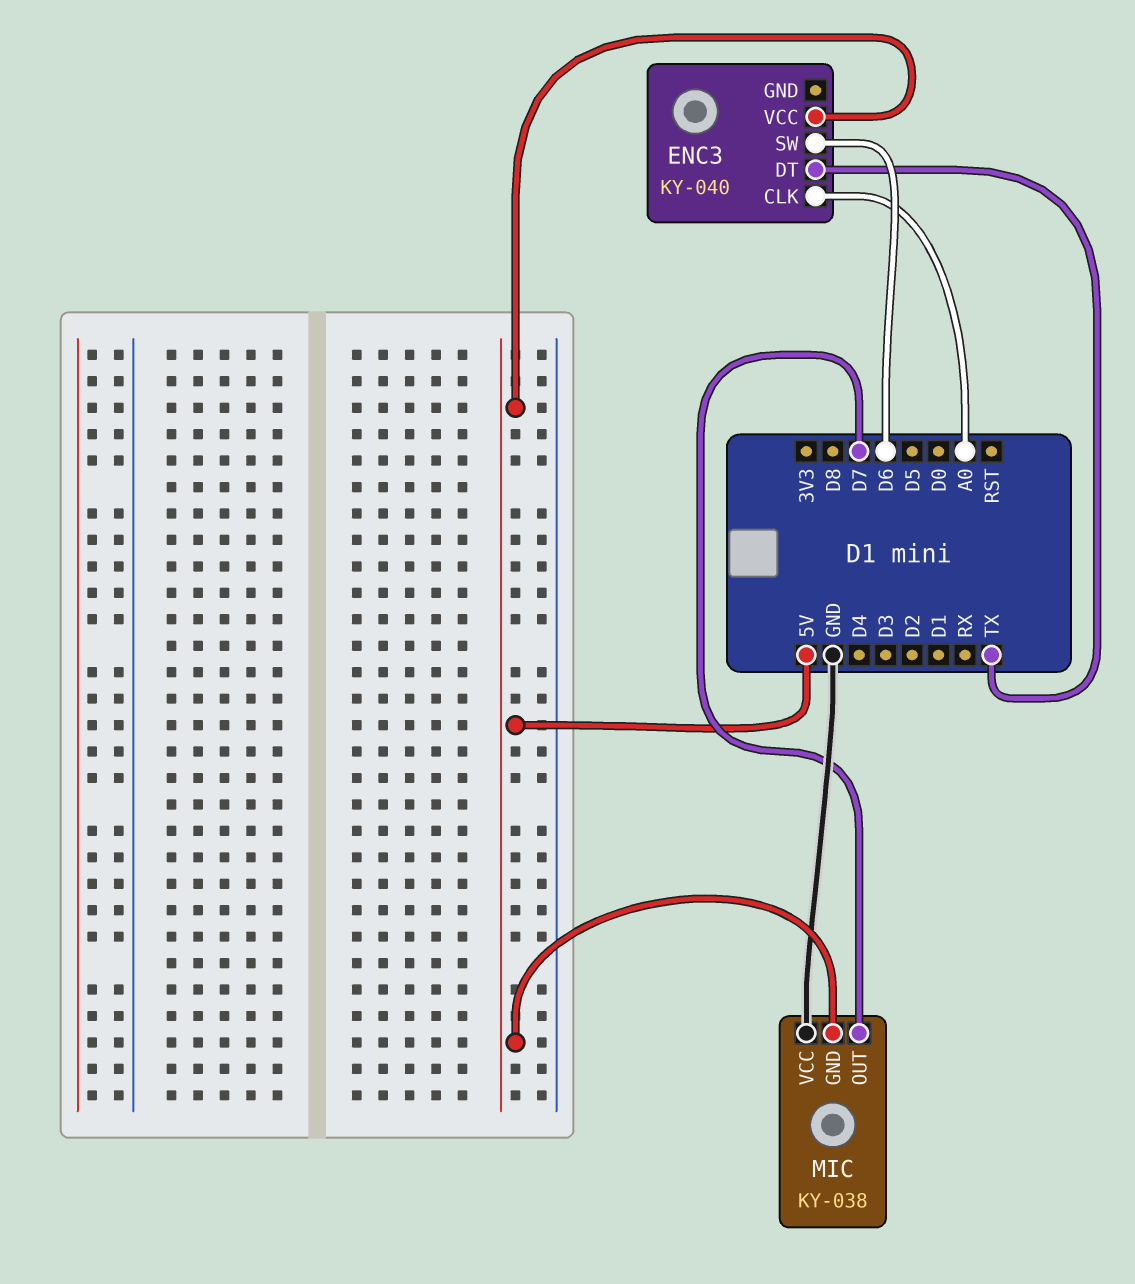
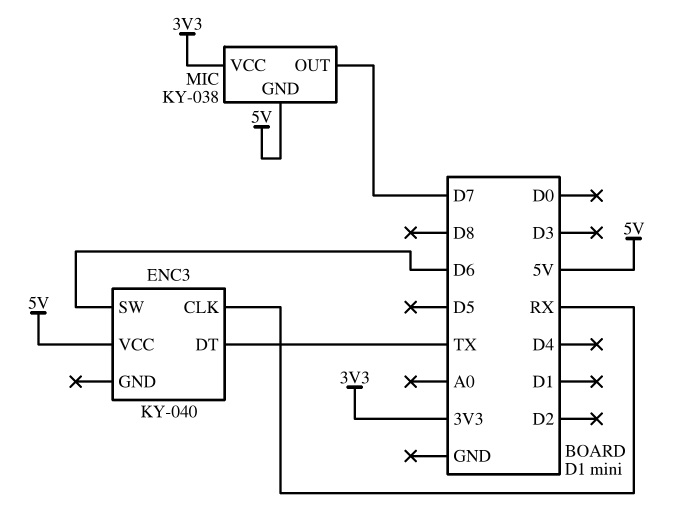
ENC3 pin CLK: A0 -> RX
MIC pin VCC: GND -> 3V3

